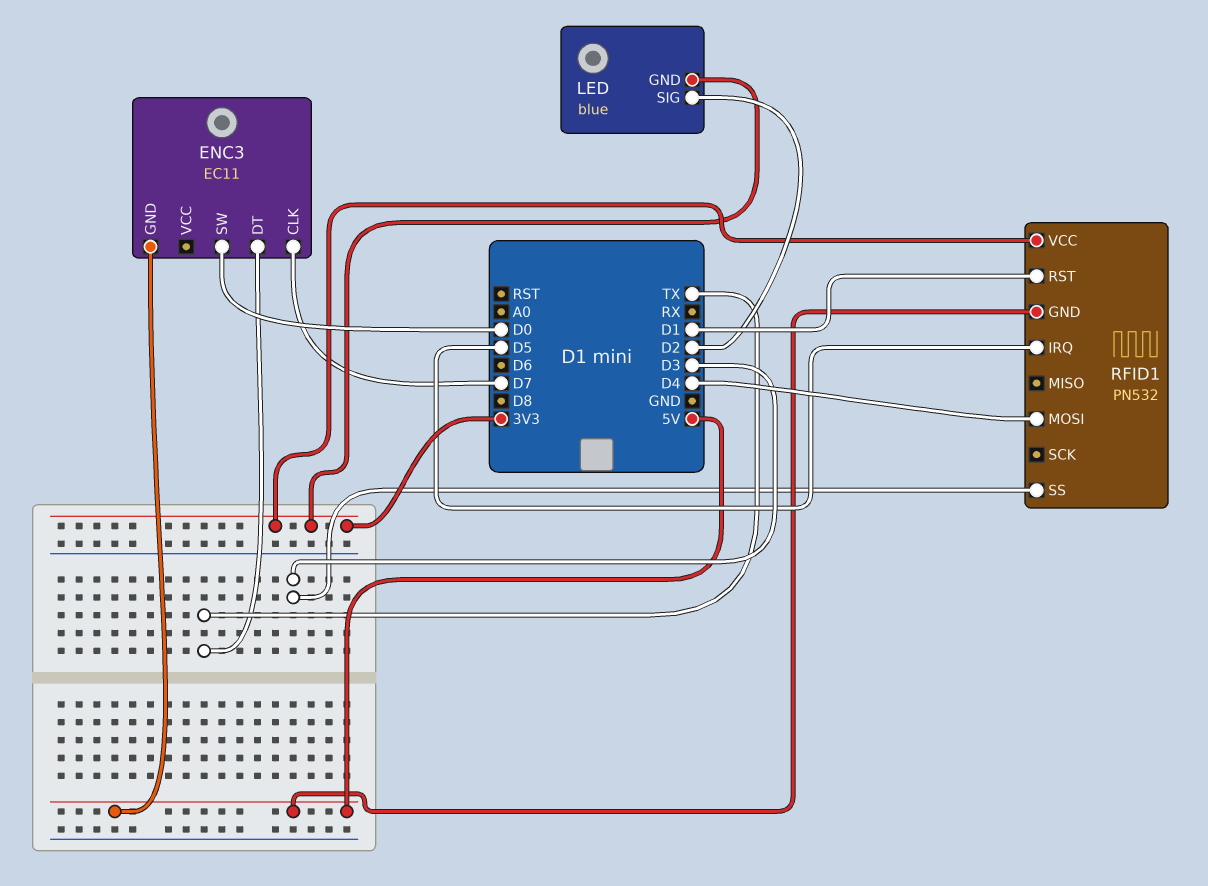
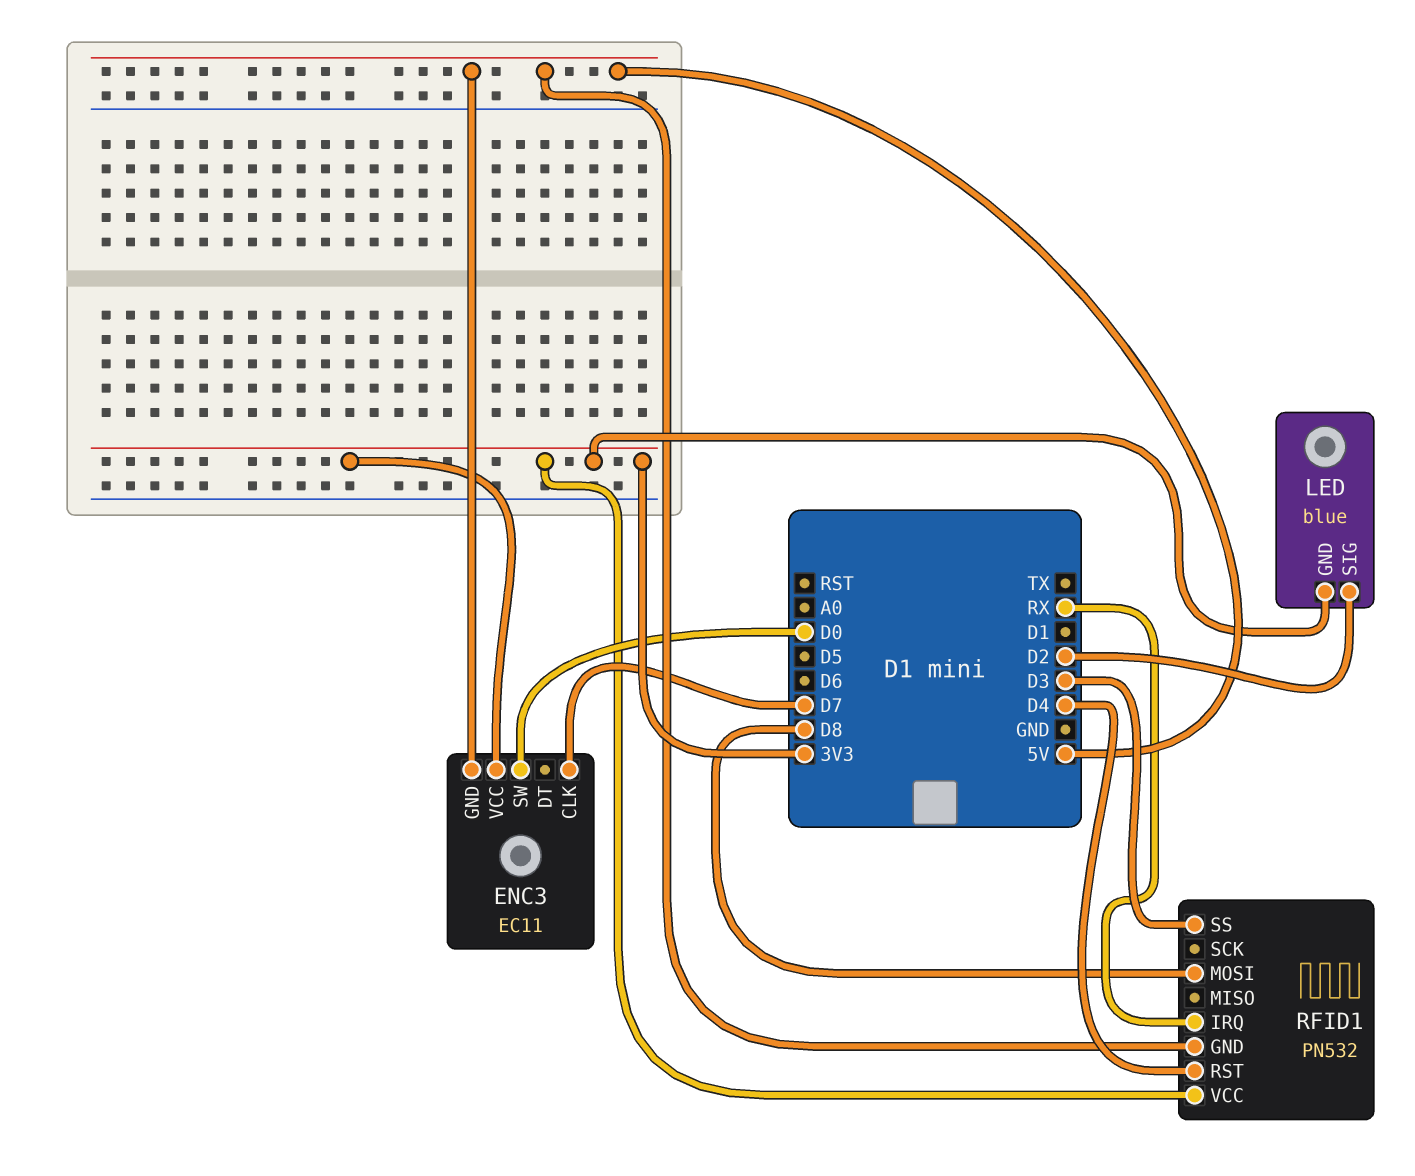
ENC3 pin DT: TX -> none
ENC3 pin VCC: none -> 3V3
RFID1 pin IRQ: D5 -> RX
RFID1 pin MOSI: D4 -> D8
RFID1 pin RST: D1 -> D4

